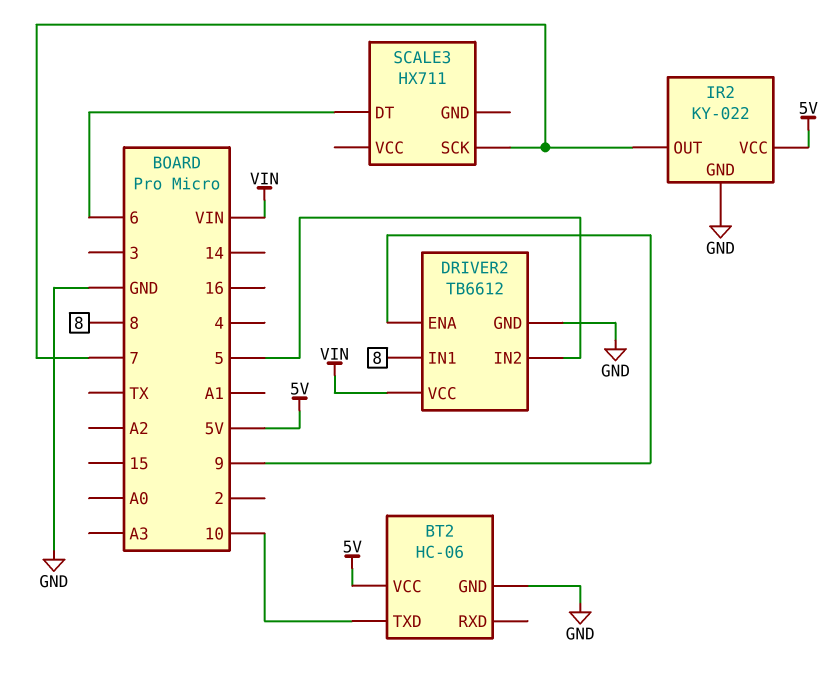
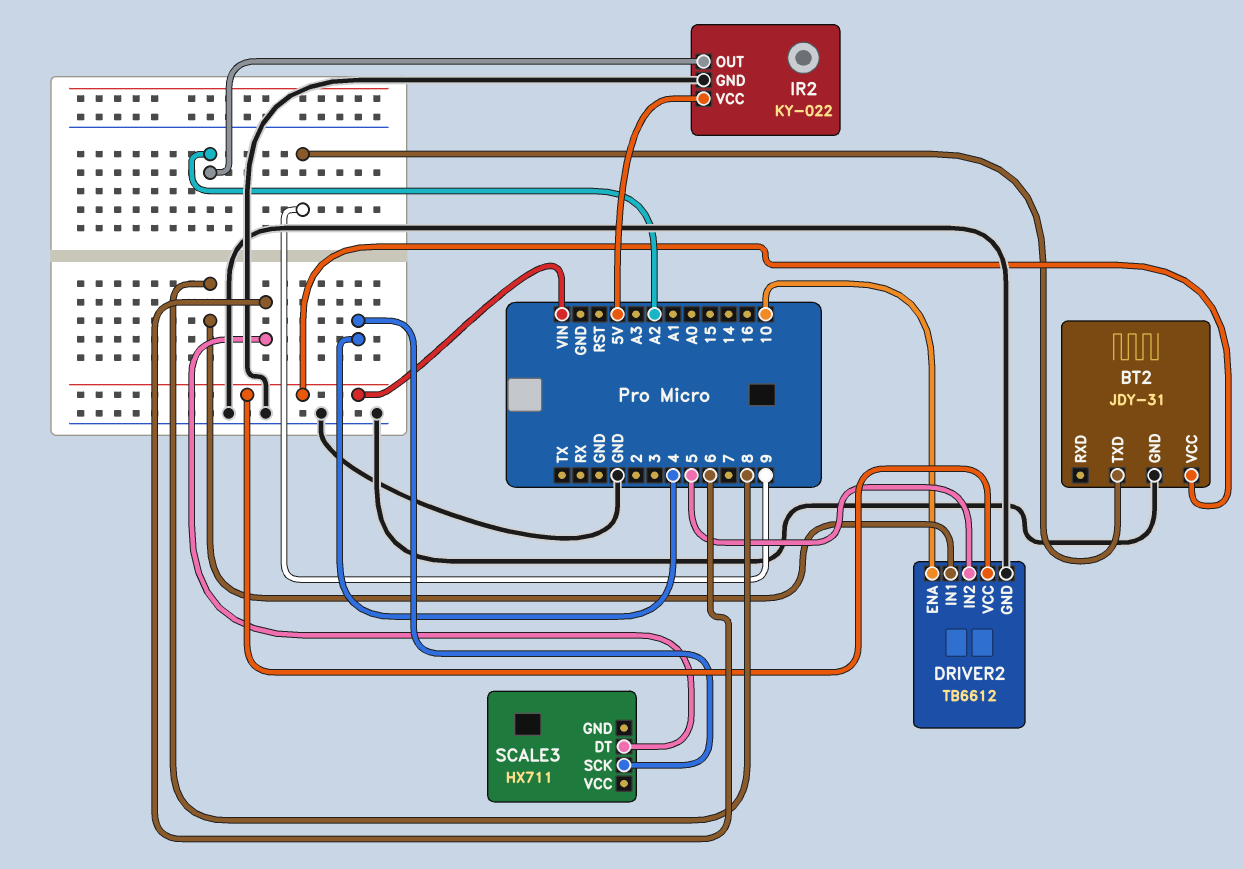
BT2: HC-06 -> JDY-31
BT2 pin TXD: 10 -> 9
BT2 pin VCC: 5V -> VIN
DRIVER2 pin ENA: 9 -> 10
IR2 pin OUT: 7 -> A2
SCALE3 pin SCK: 7 -> 4

